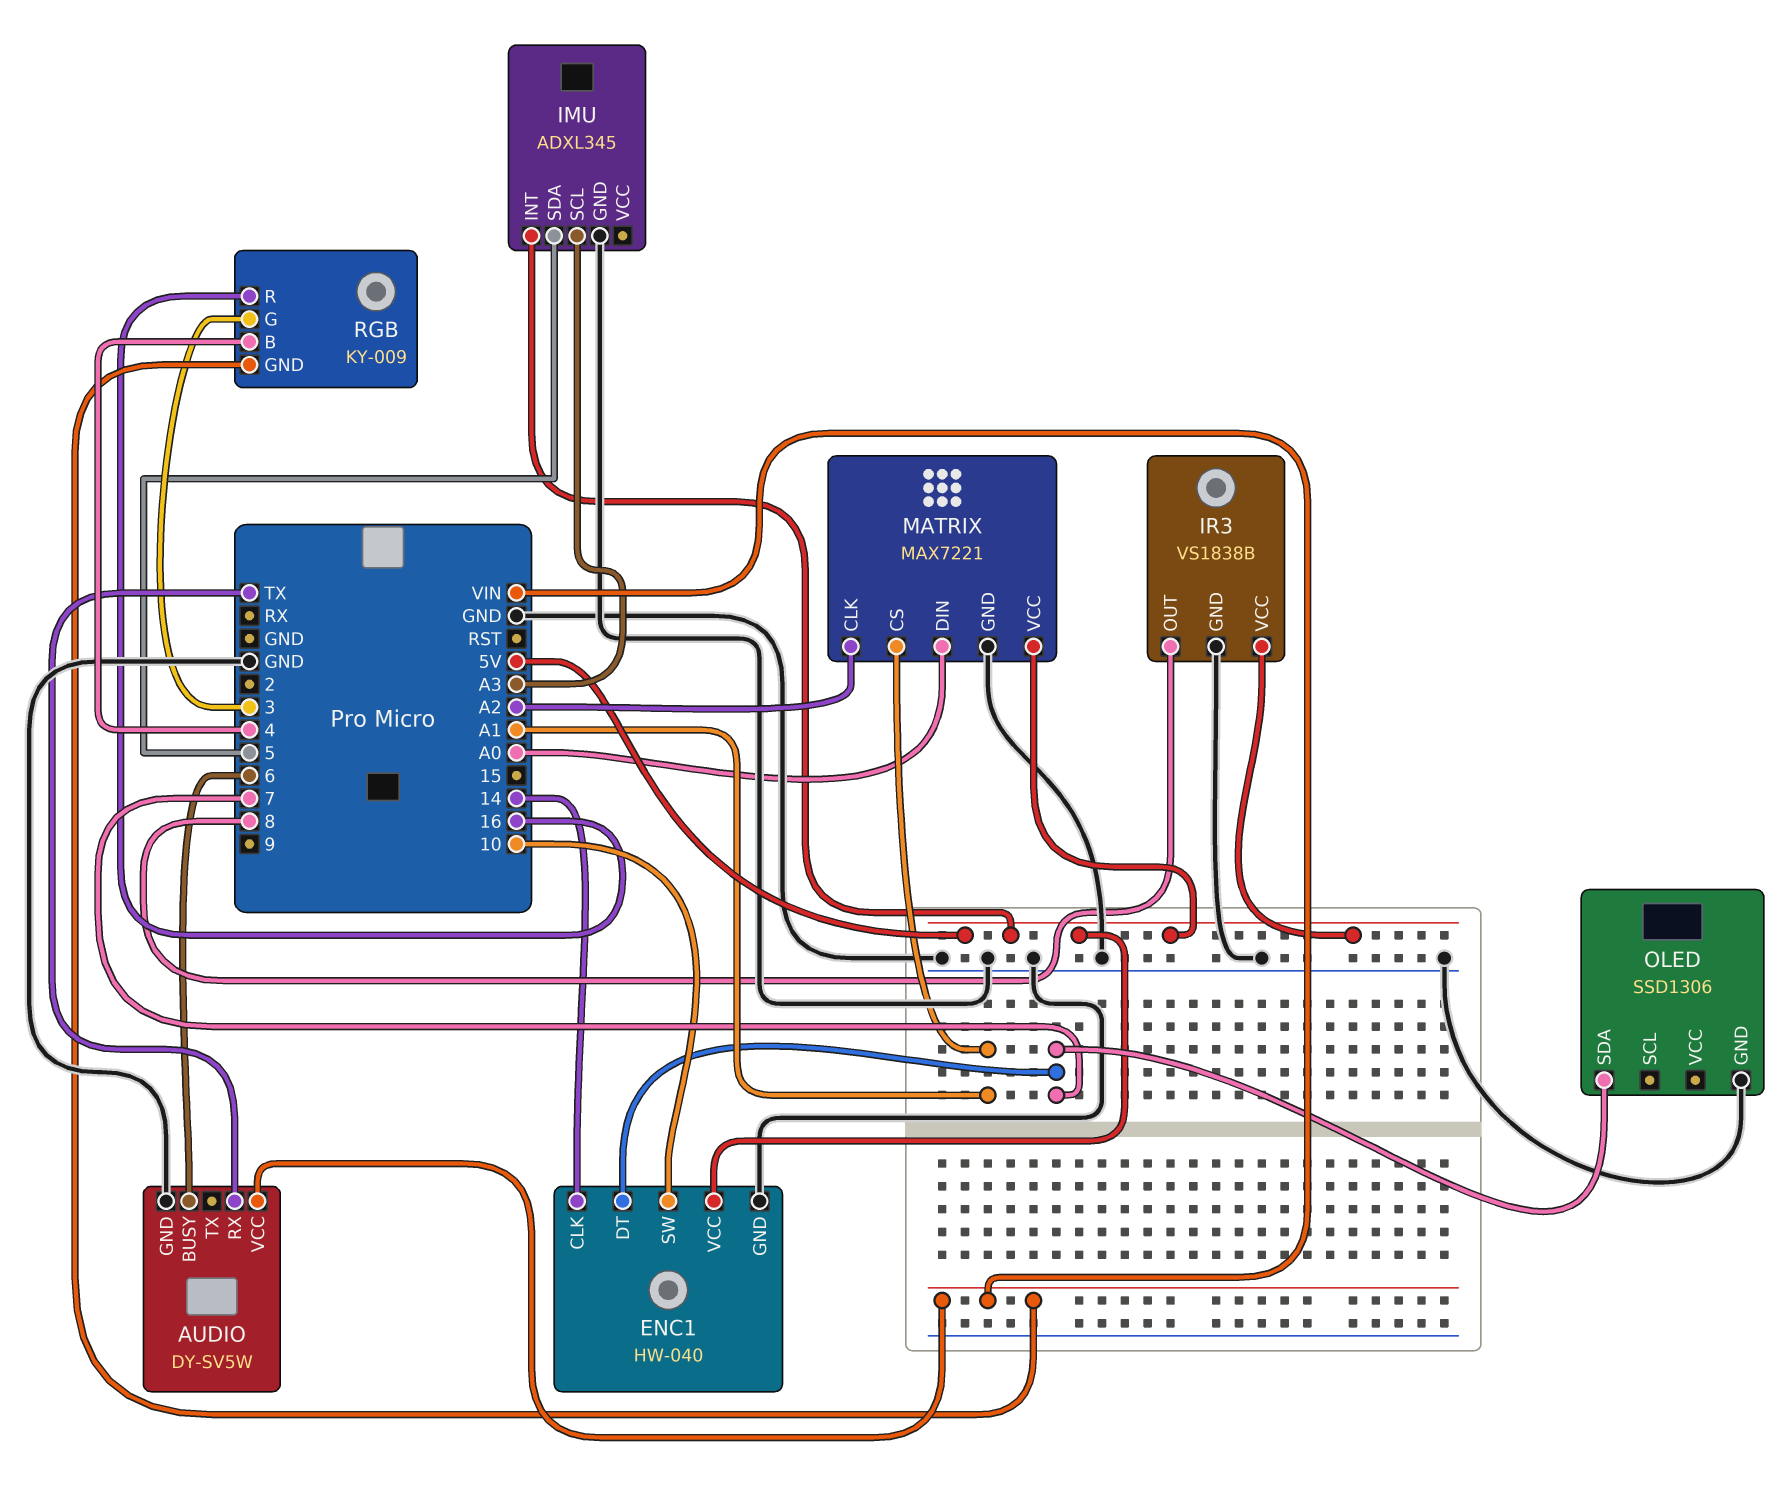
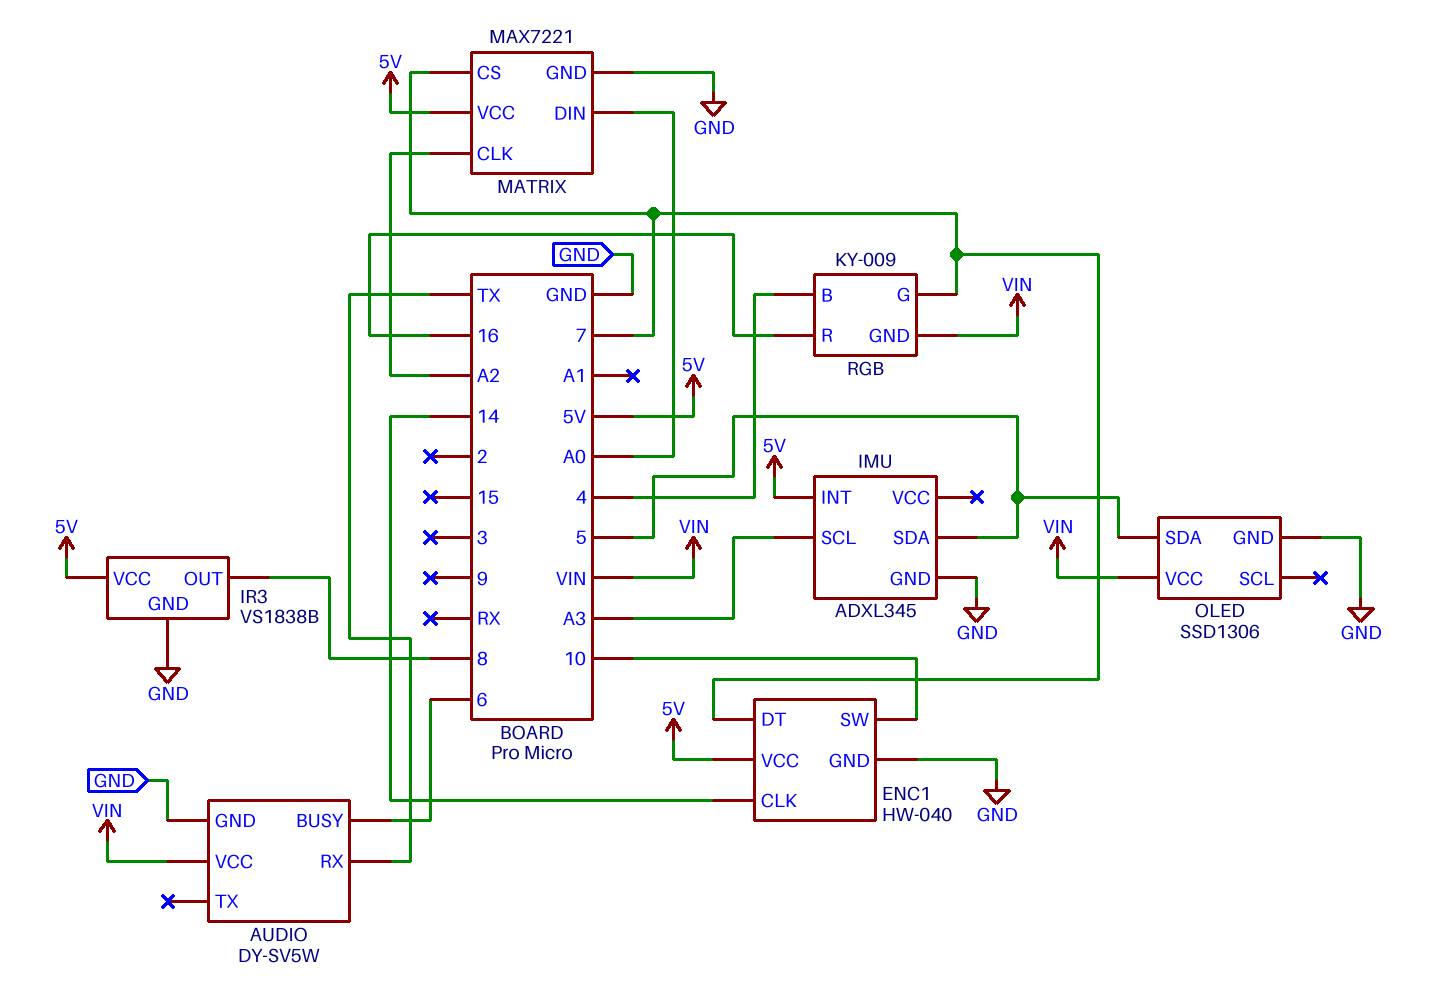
MATRIX pin CS: A1 -> 7
OLED pin SDA: 7 -> 5
OLED pin VCC: none -> VIN
RGB pin G: 3 -> 7

